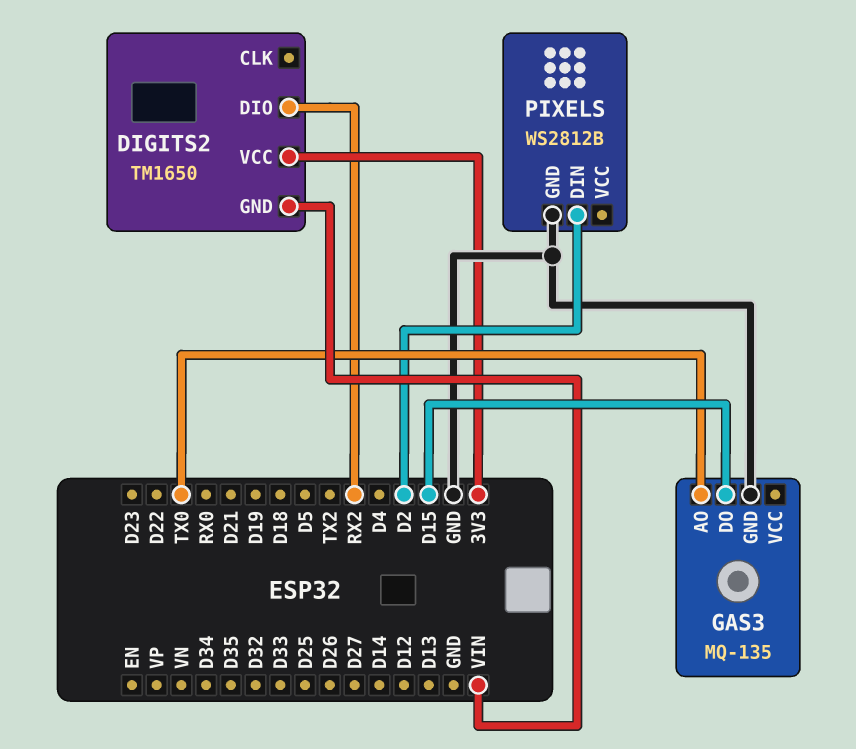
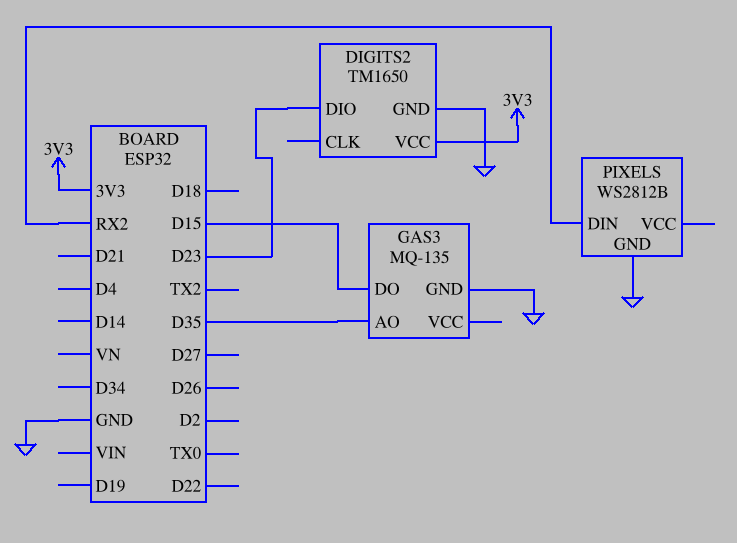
DIGITS2 pin DIO: RX2 -> D23
DIGITS2 pin GND: VIN -> GND
GAS3 pin AO: TX0 -> D35
PIXELS pin DIN: D2 -> RX2

